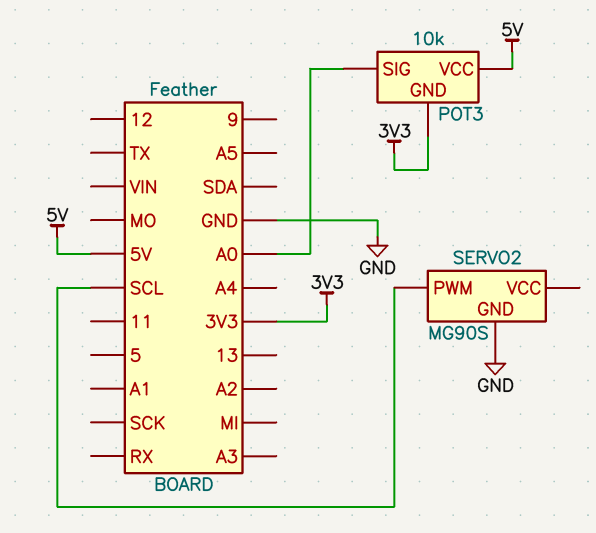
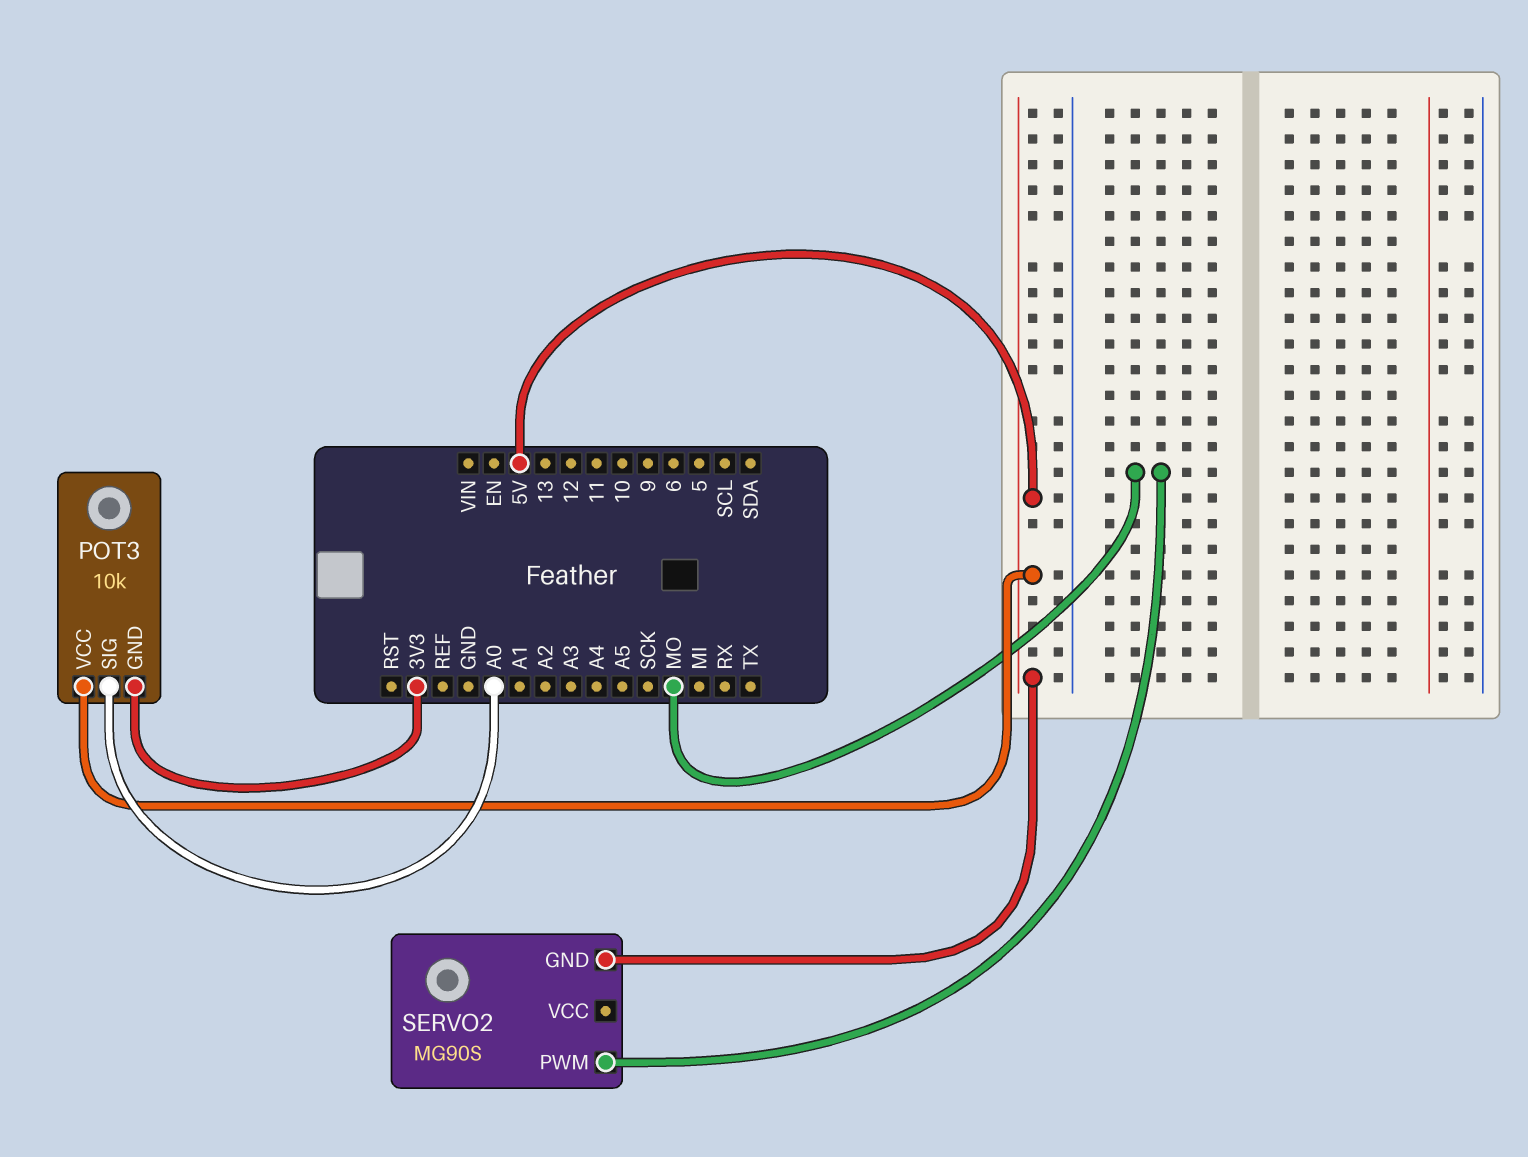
SERVO2 pin GND: GND -> 5V
SERVO2 pin PWM: SCL -> MO

